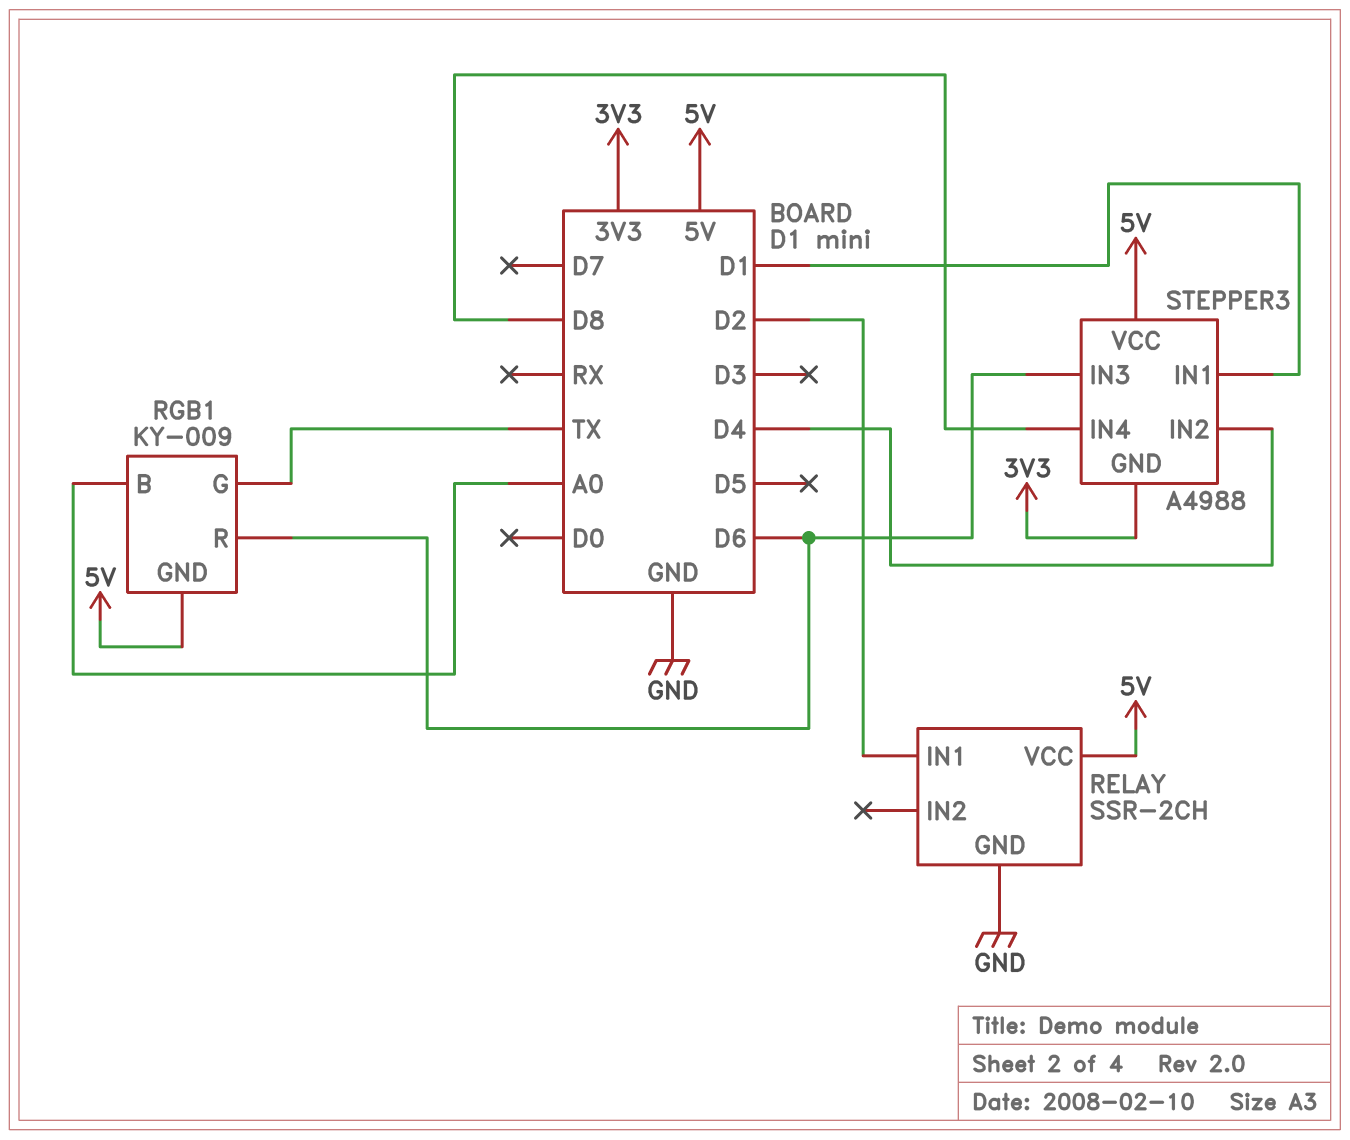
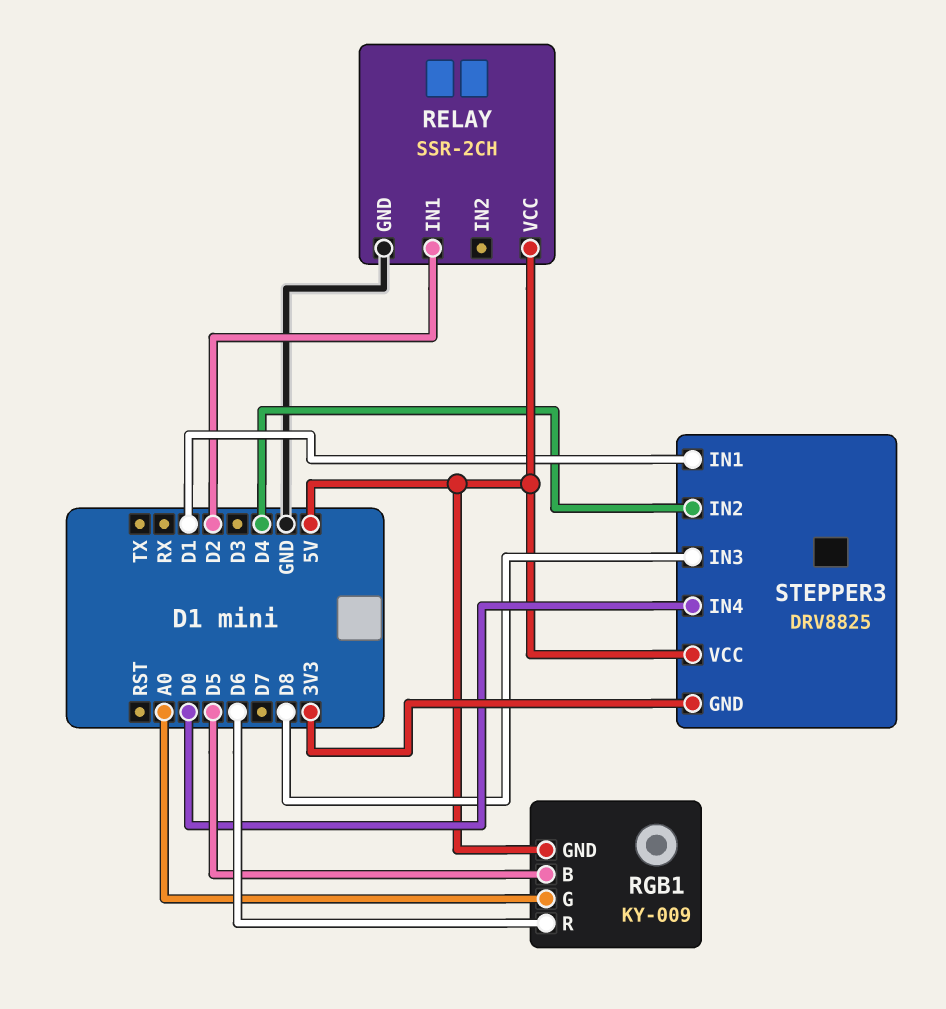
RGB1 pin B: A0 -> D5
RGB1 pin G: TX -> A0
STEPPER3: A4988 -> DRV8825
STEPPER3 pin IN3: D6 -> D8
STEPPER3 pin IN4: D8 -> D0

